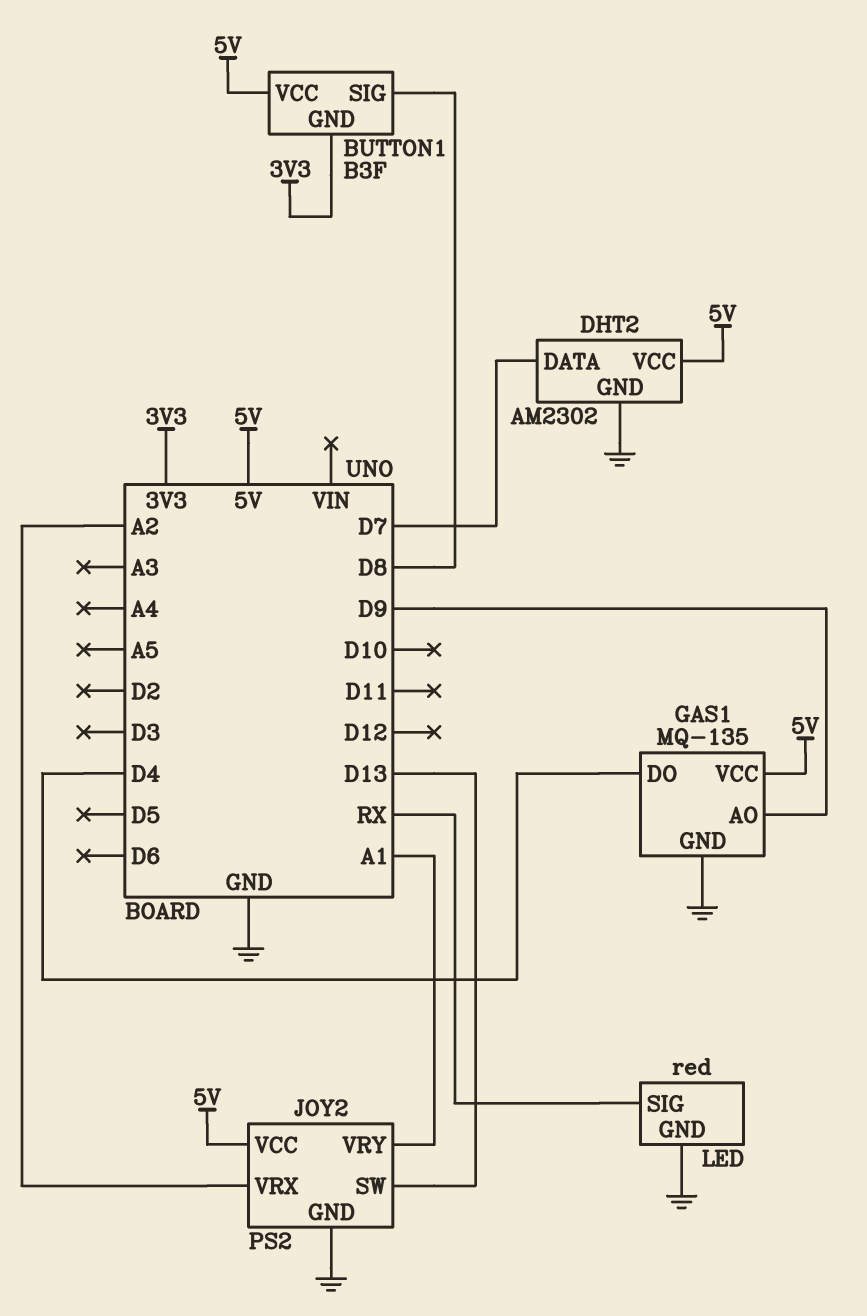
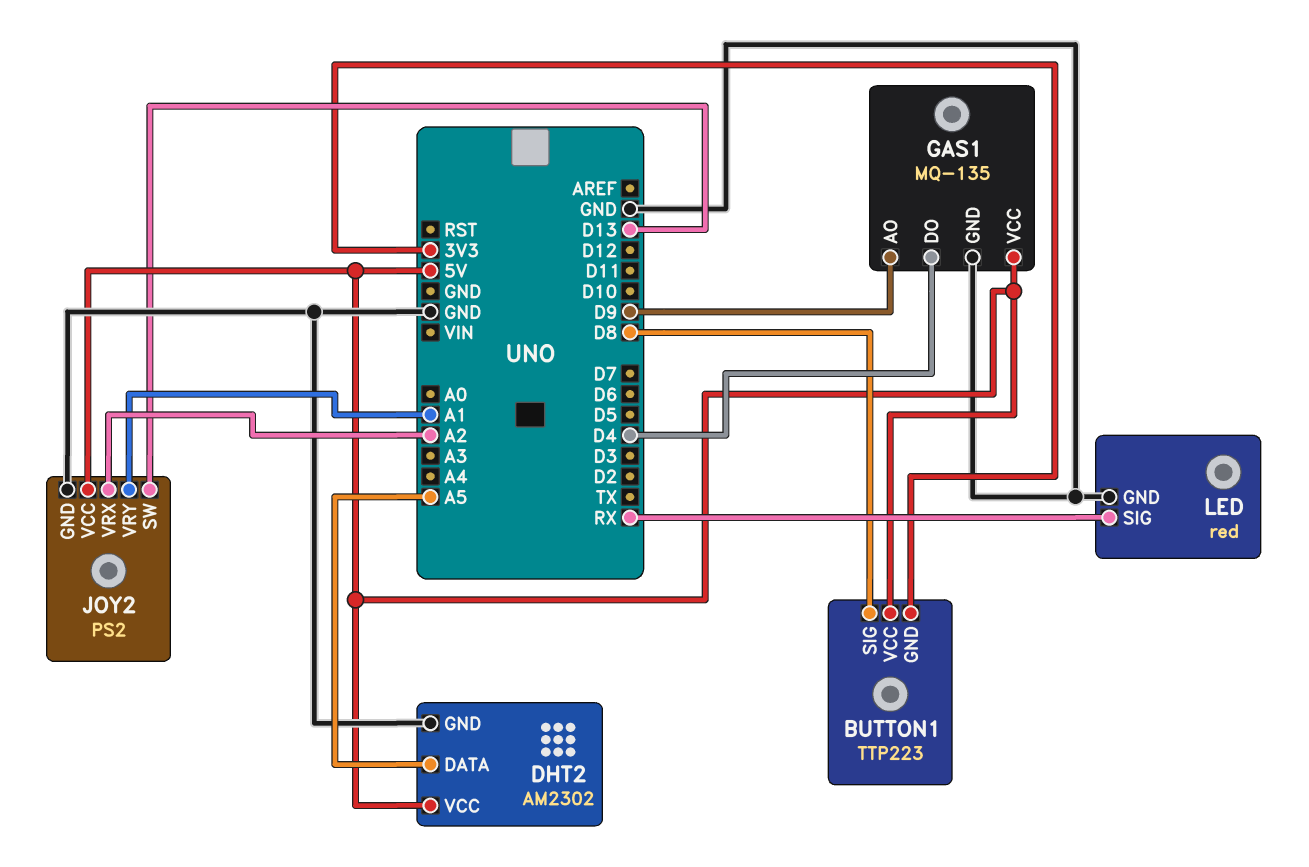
BUTTON1: B3F -> TTP223
DHT2 pin DATA: D7 -> A5

